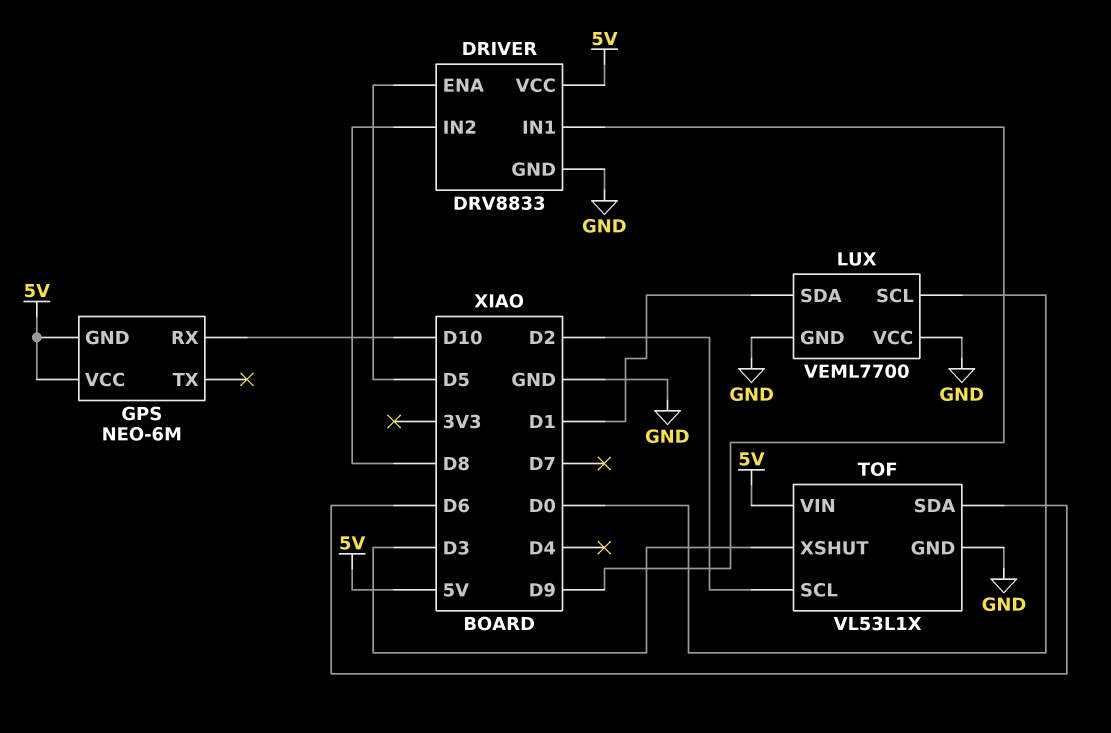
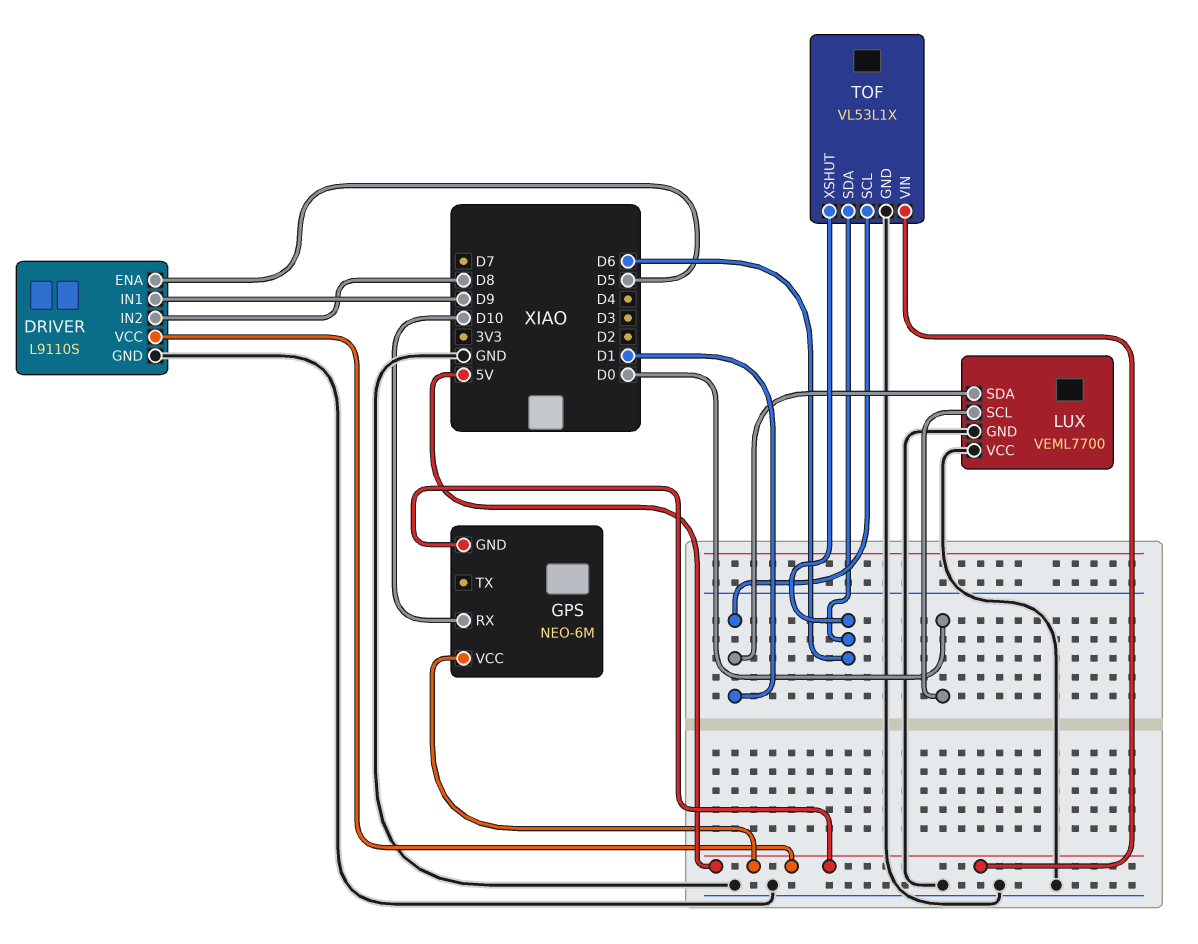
DRIVER: DRV8833 -> L9110S
TOF pin SCL: D2 -> D1
TOF pin XSHUT: D3 -> D6

